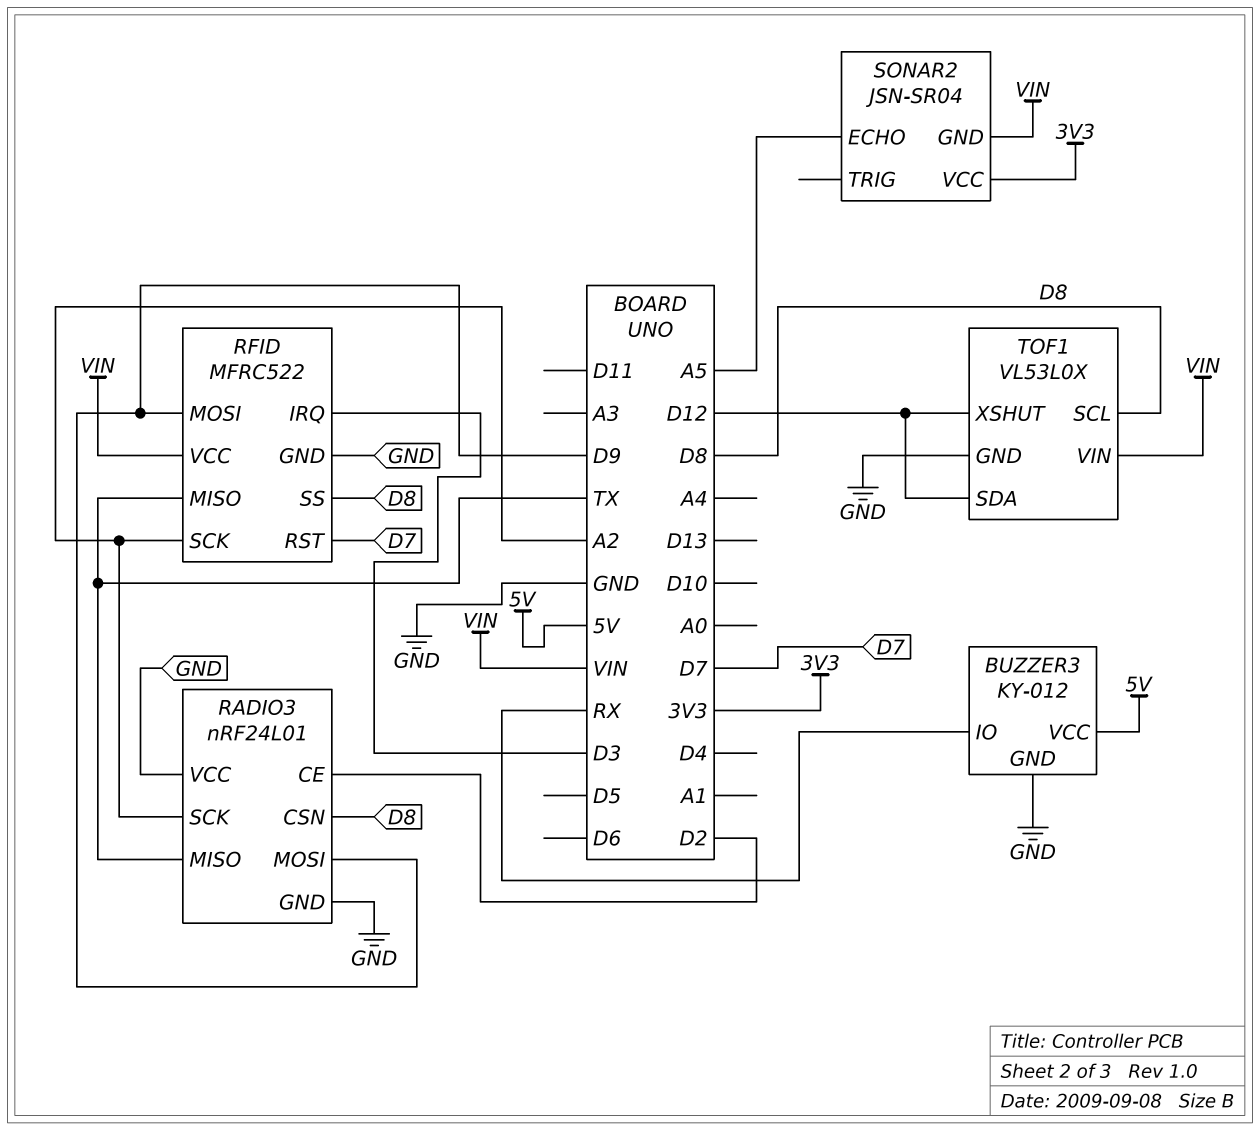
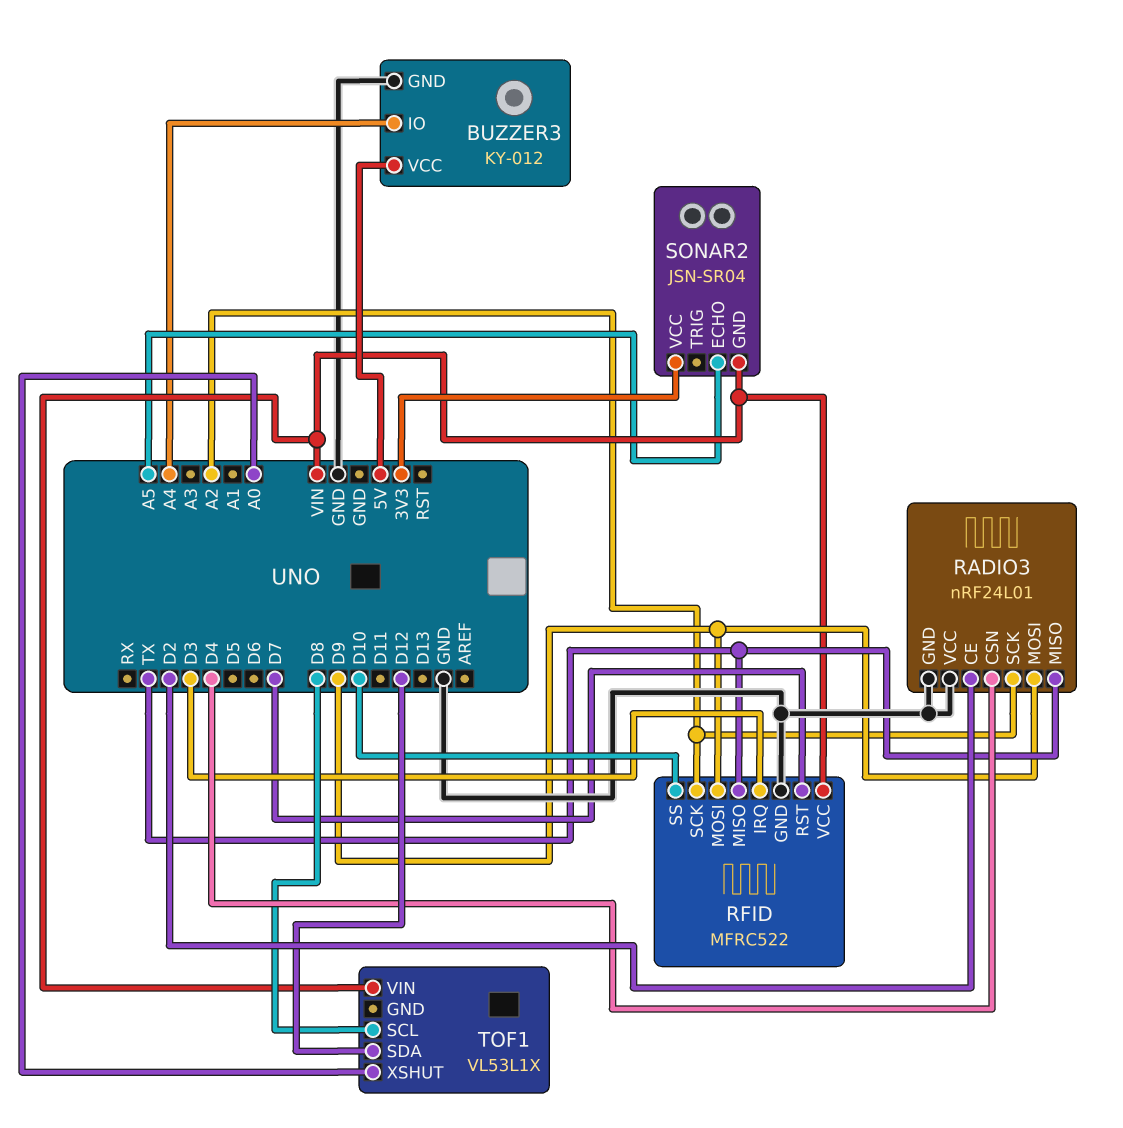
BUZZER3 pin IO: RX -> A4
RADIO3 pin CSN: D8 -> D4
RFID pin SS: D8 -> D10
TOF1: VL53L0X -> VL53L1X
TOF1 pin GND: GND -> none
TOF1 pin XSHUT: D12 -> A0

